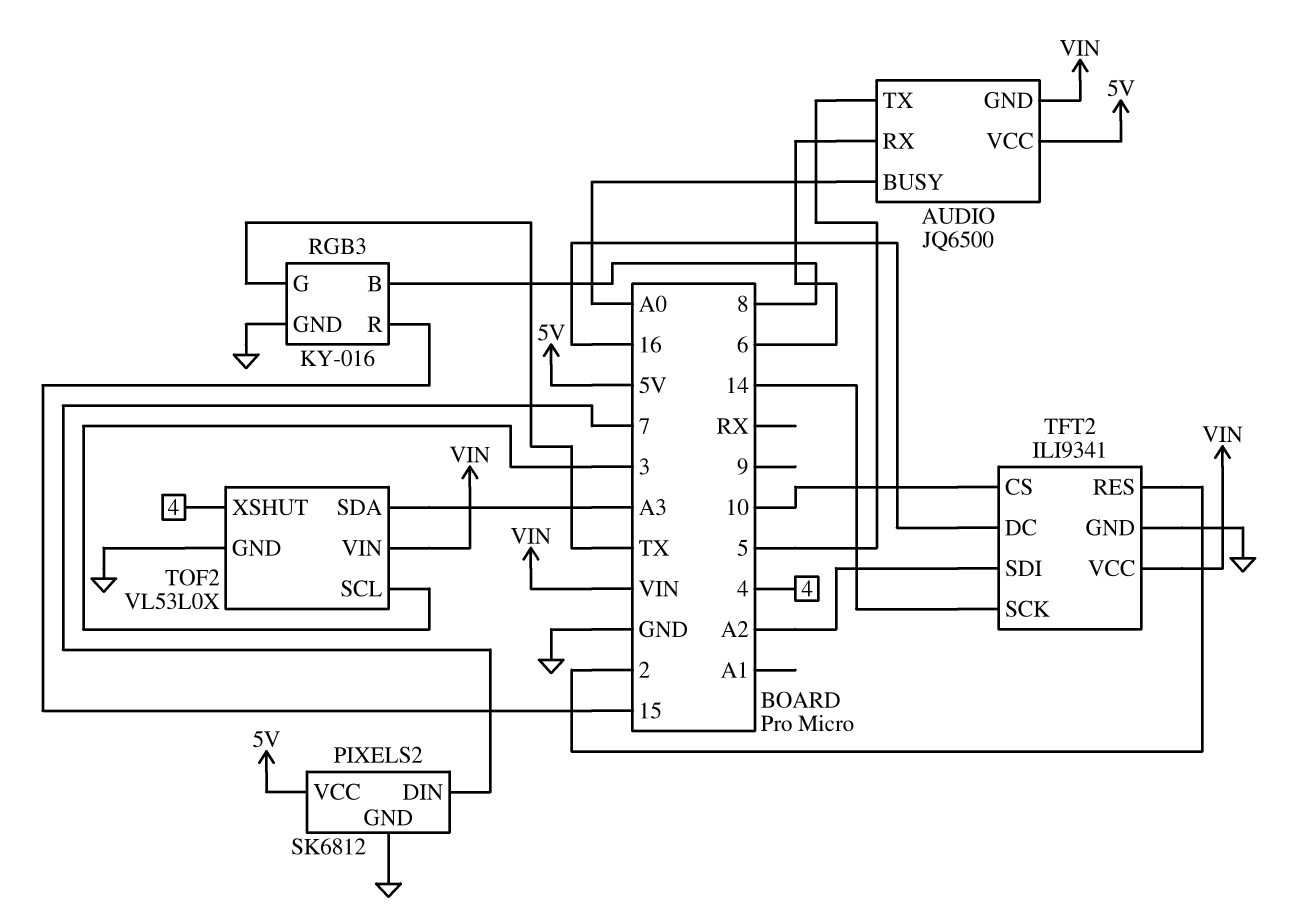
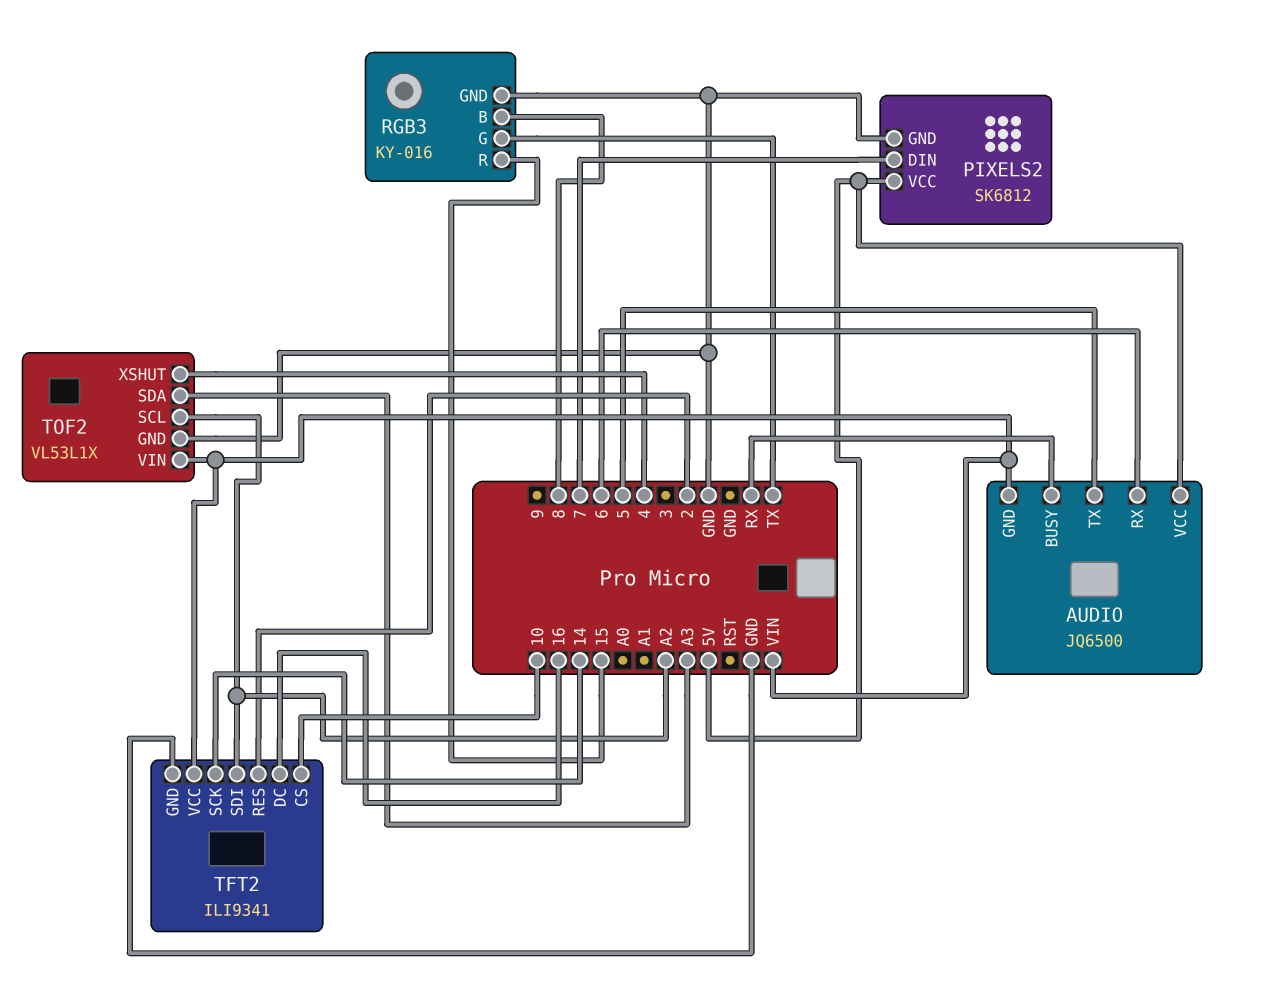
AUDIO pin BUSY: A0 -> RX
TOF2: VL53L0X -> VL53L1X
TOF2 pin SCL: 3 -> A2

